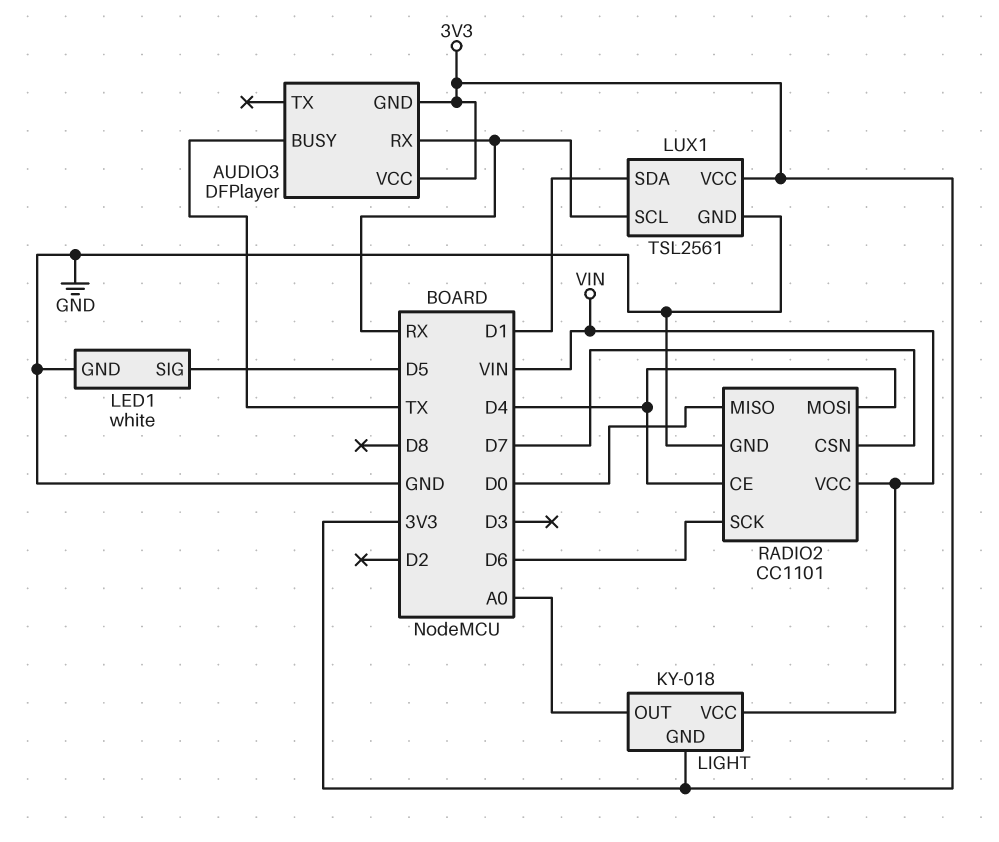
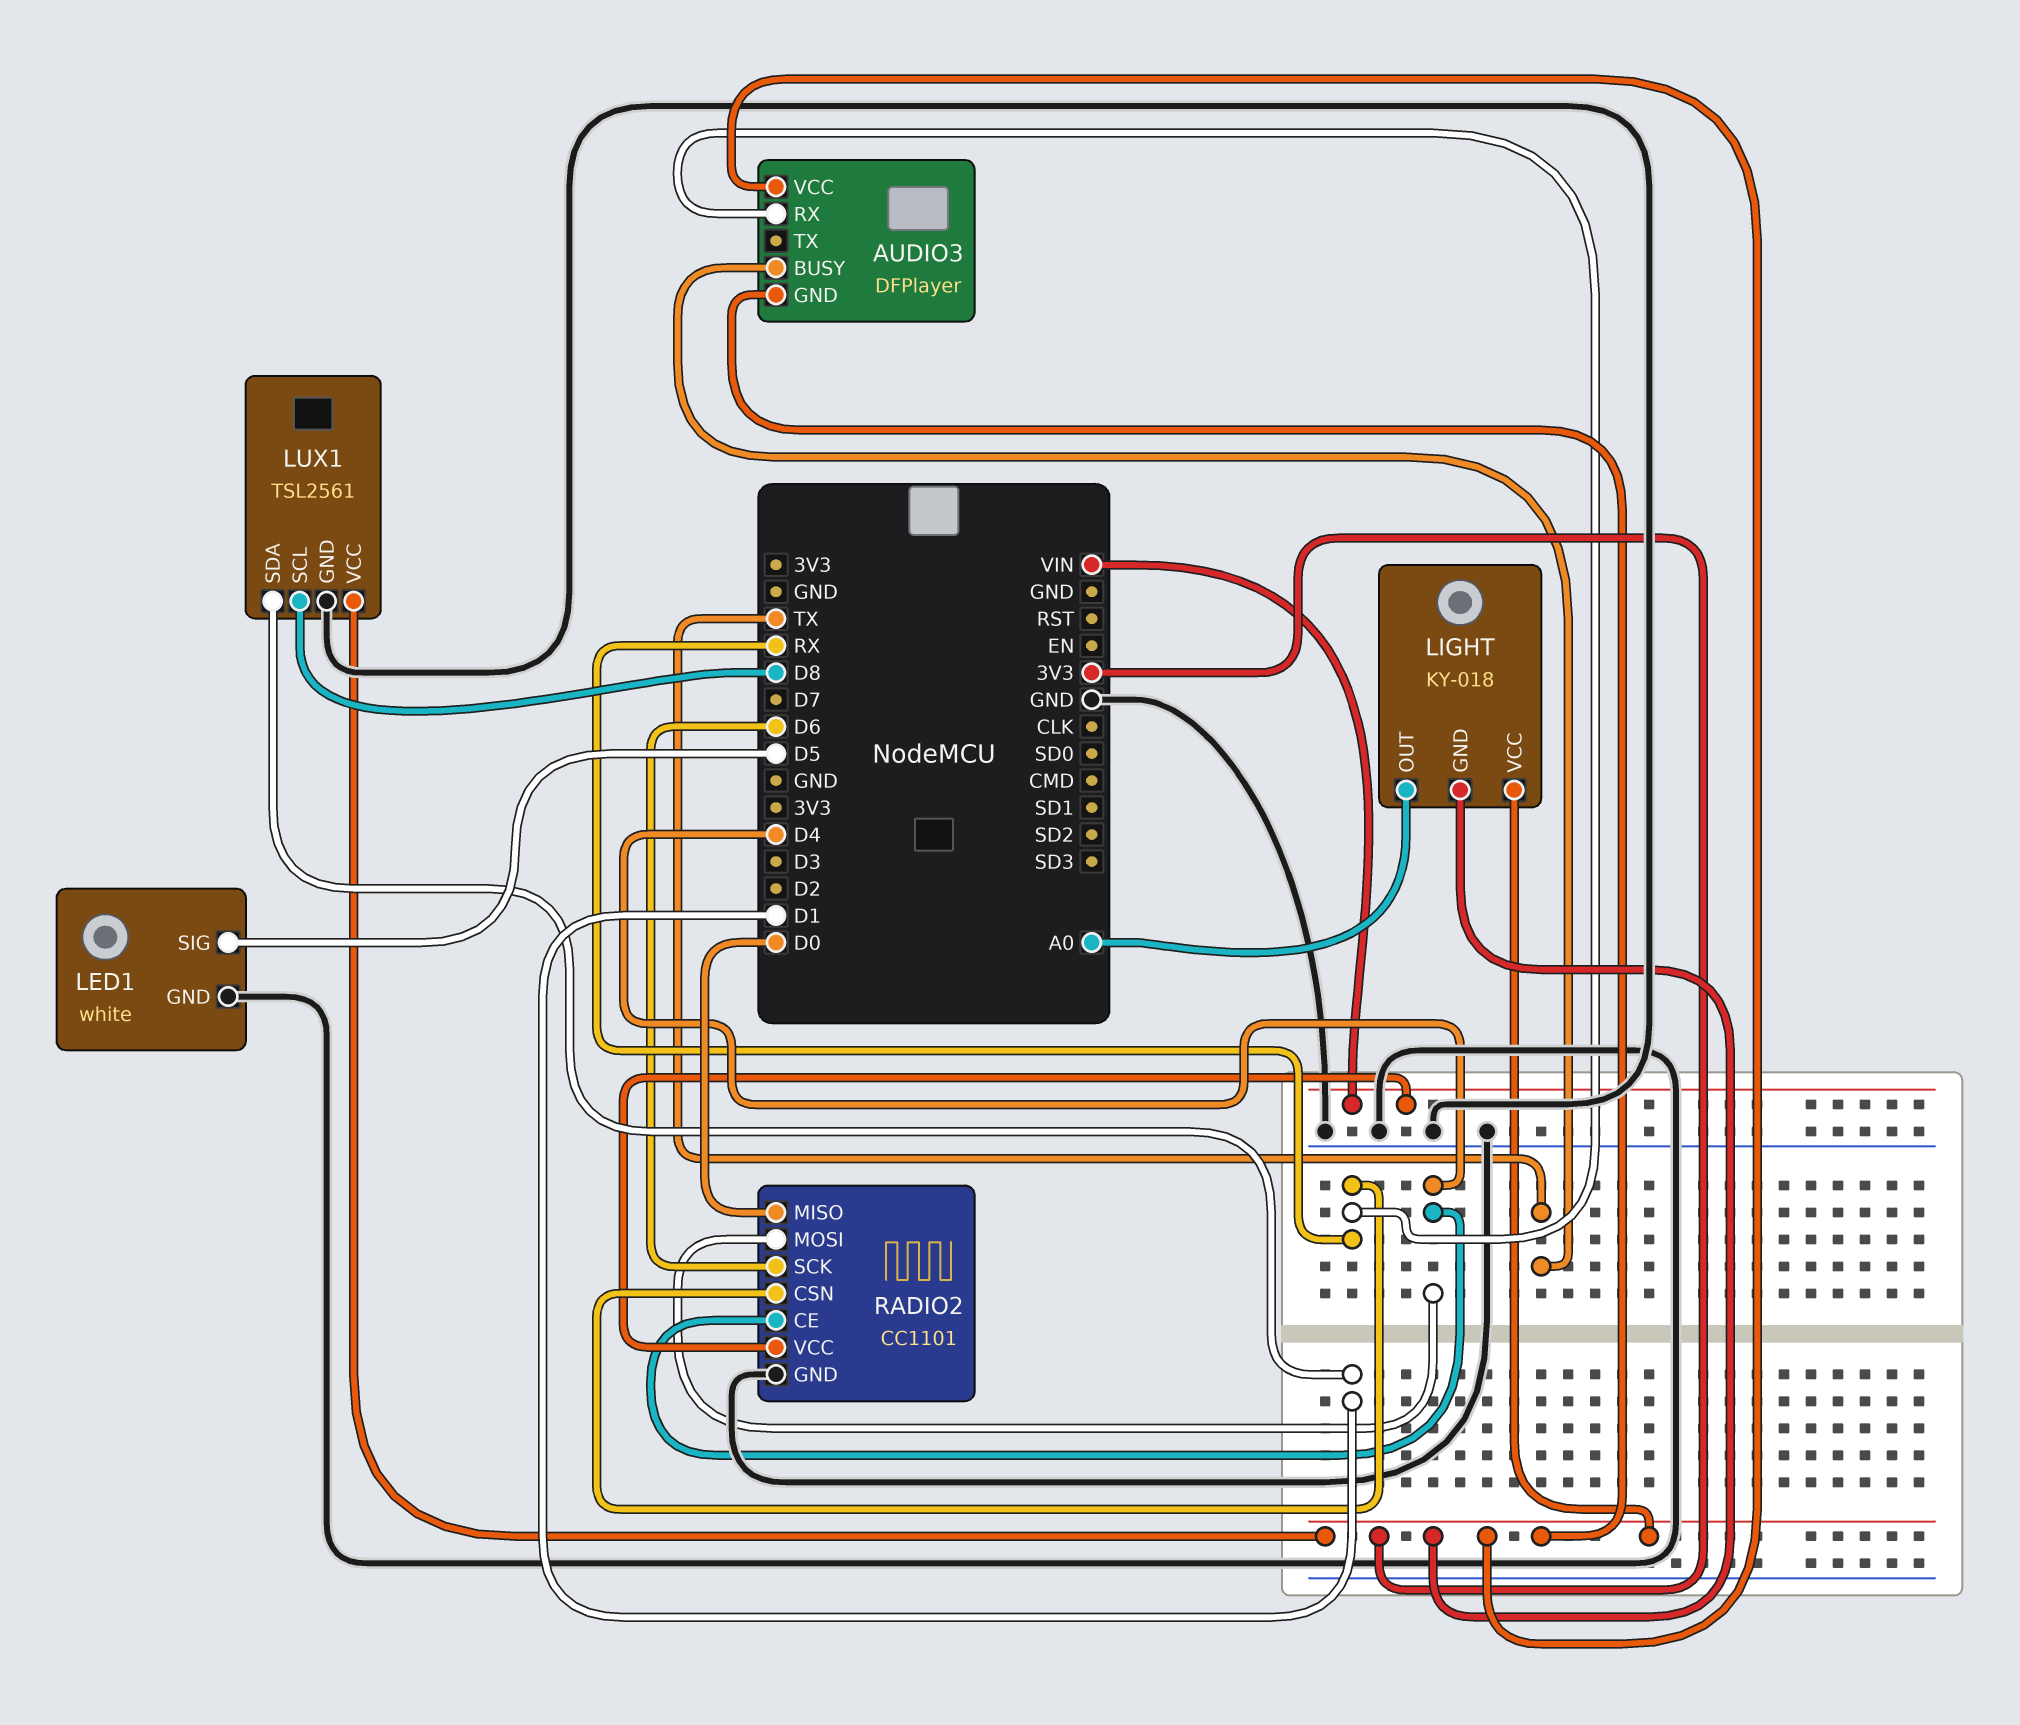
LIGHT pin VCC: VIN -> 3V3
LUX1 pin SCL: RX -> D8
RADIO2 pin CSN: D7 -> RX

